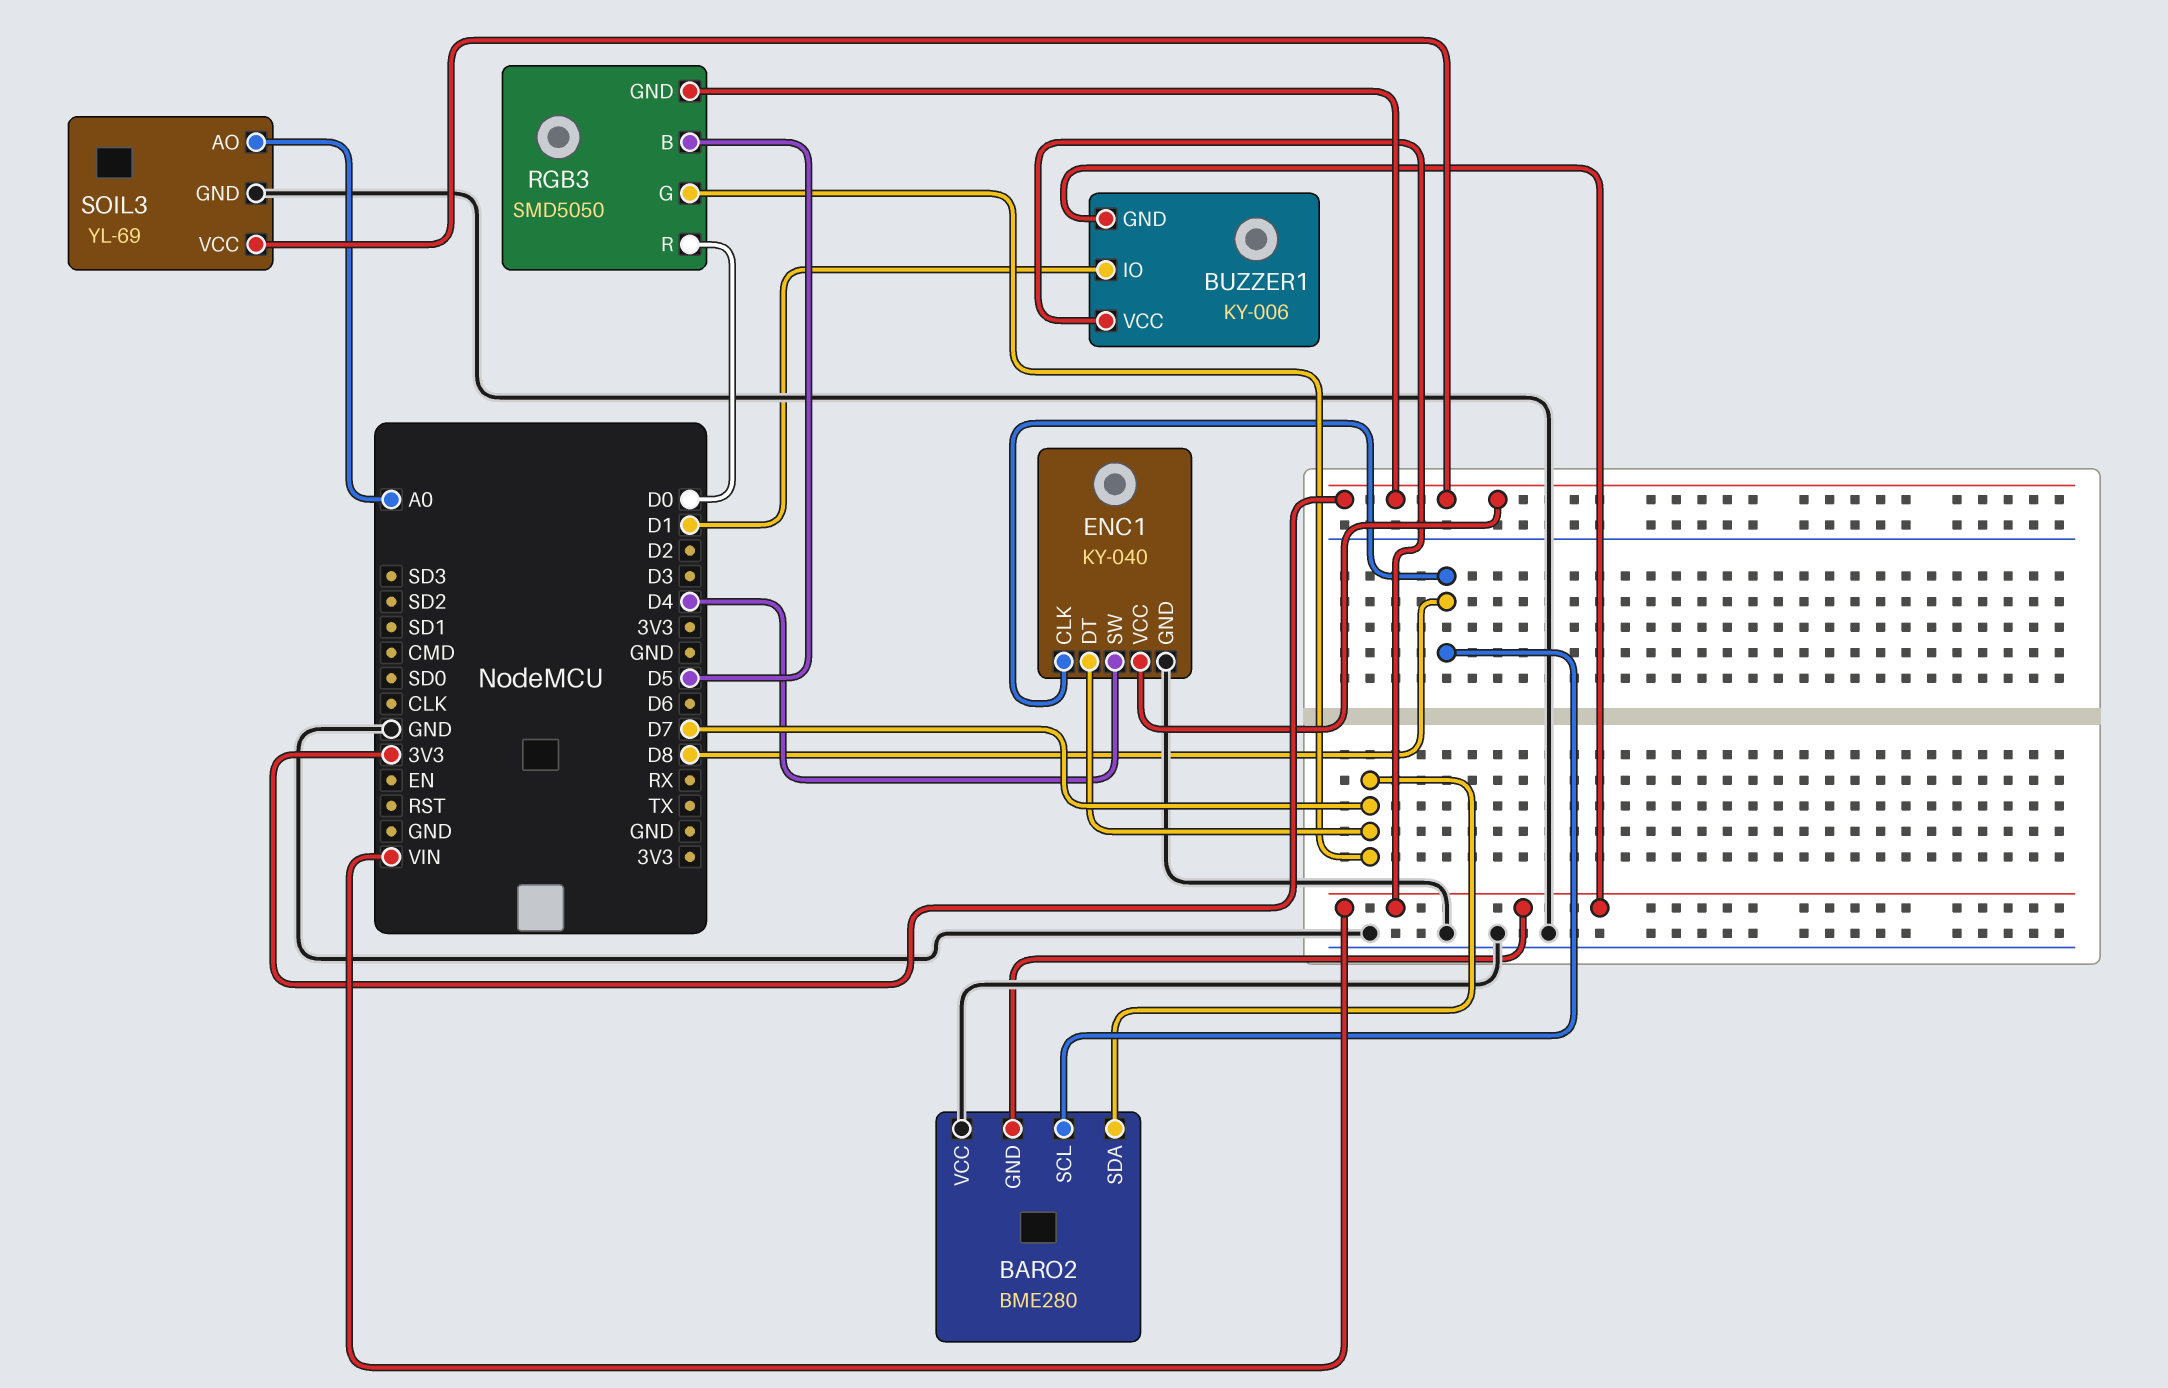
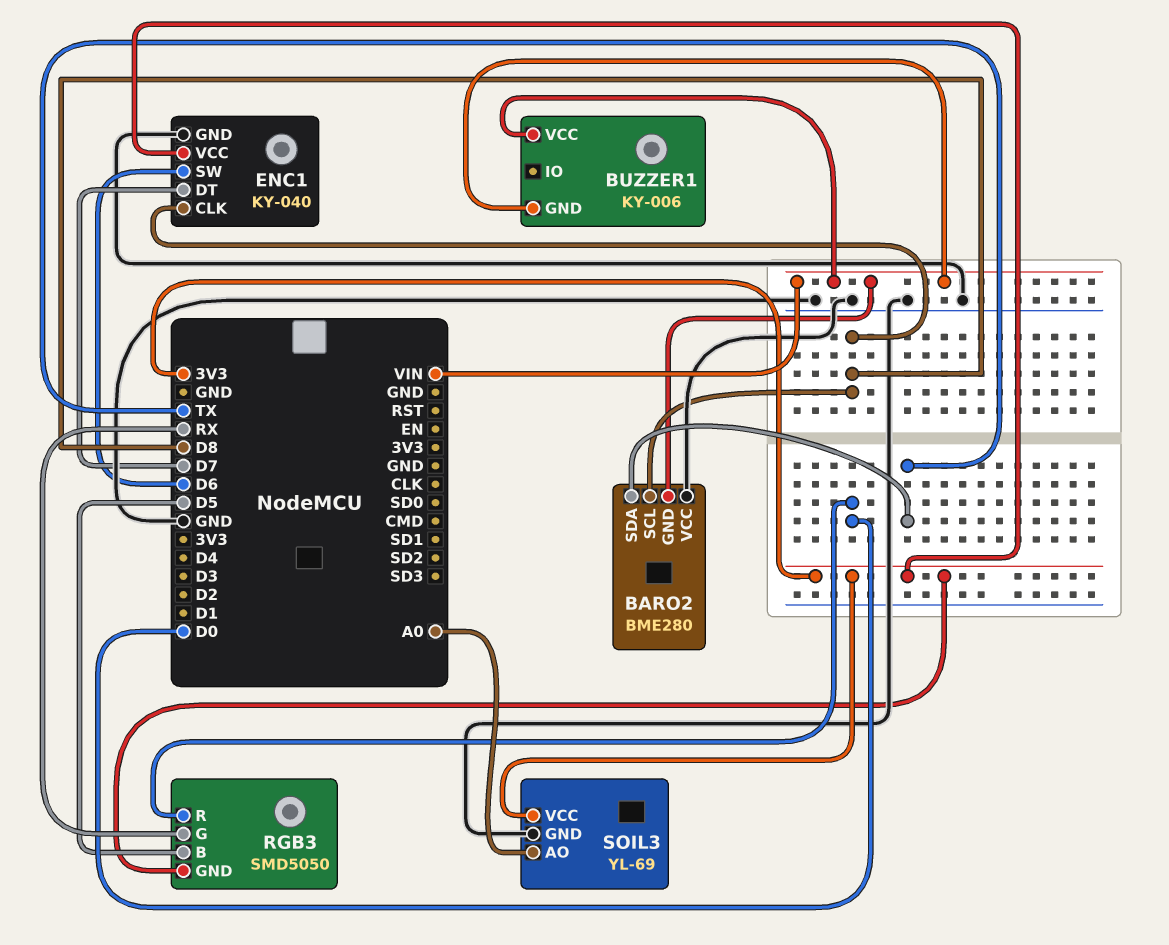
BARO2 pin SDA: D7 -> TX
BUZZER1 pin IO: D1 -> none
ENC1 pin SW: D4 -> D6
RGB3 pin G: D7 -> RX

